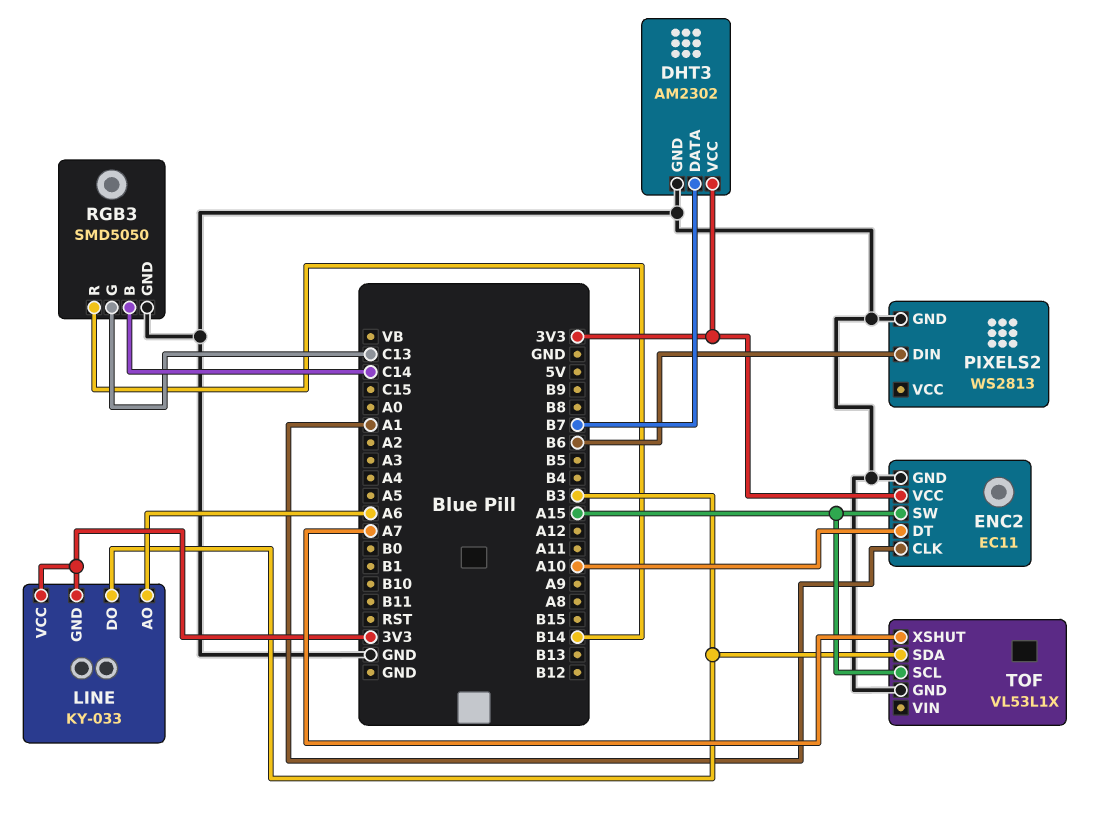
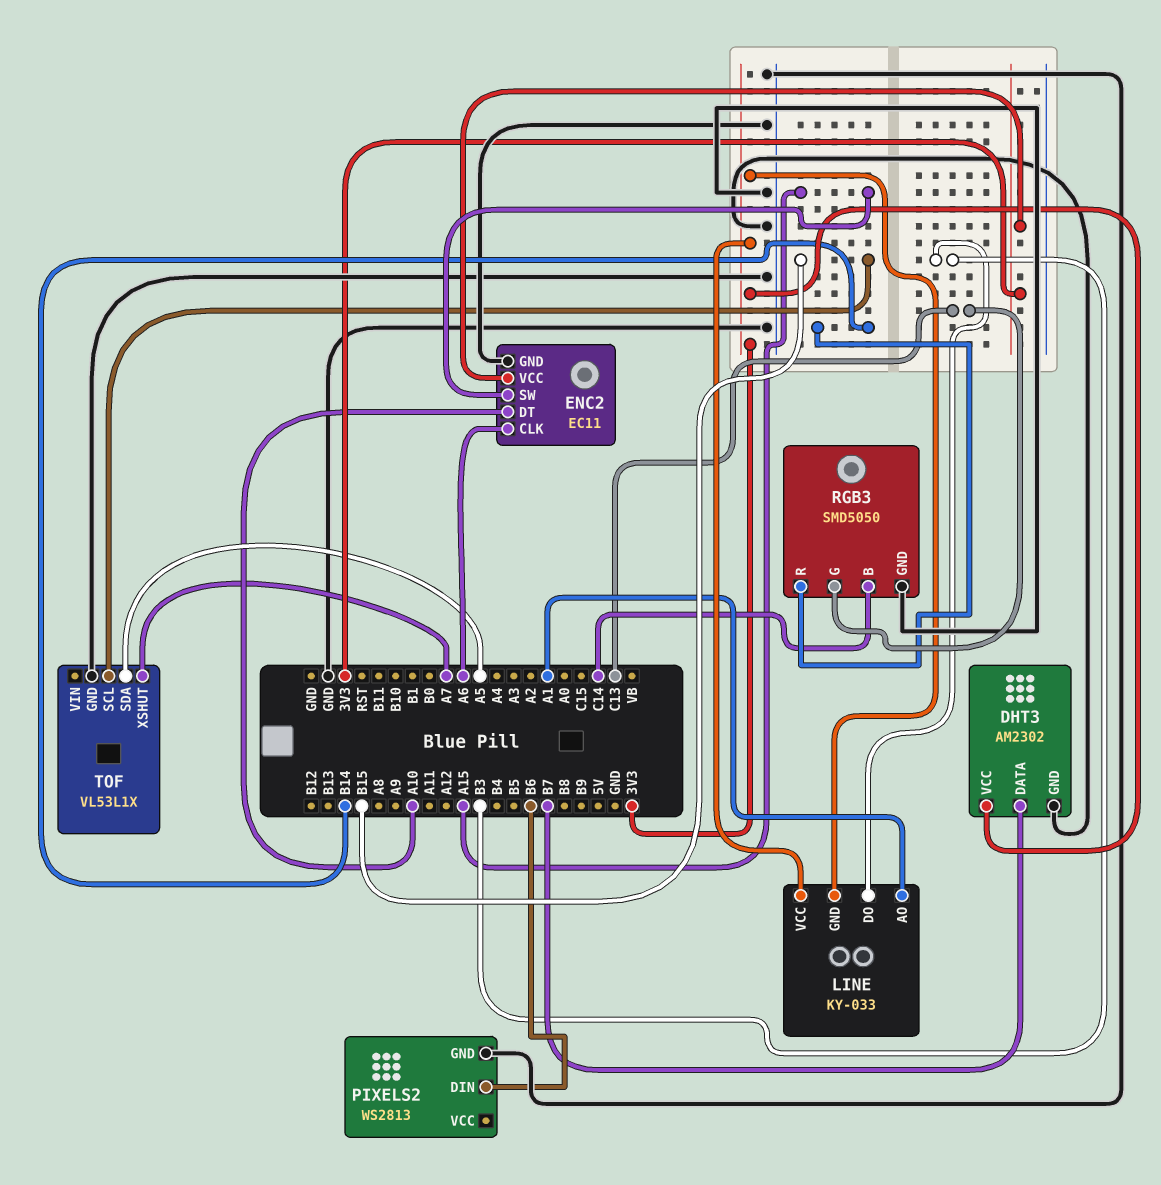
ENC2 pin CLK: A1 -> A6
LINE pin AO: A6 -> A1
TOF pin SCL: A15 -> B15
TOF pin SDA: B3 -> A5

